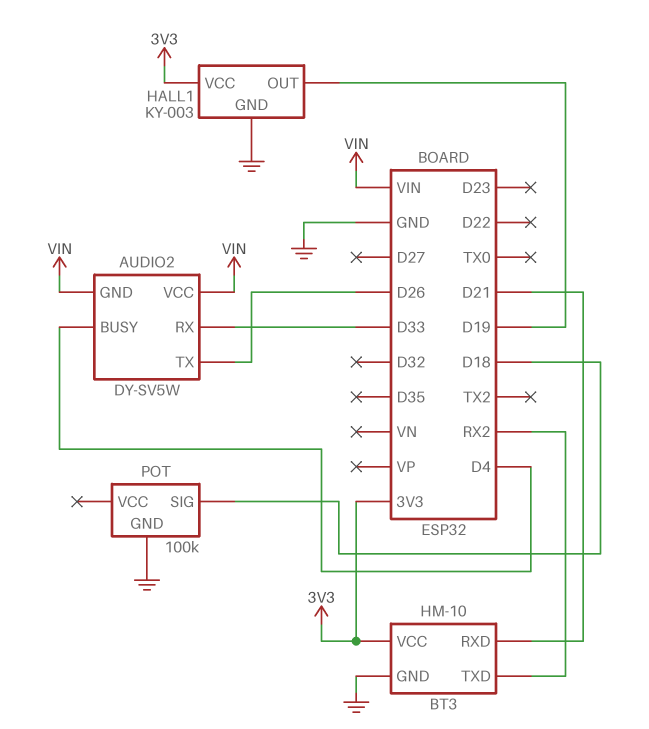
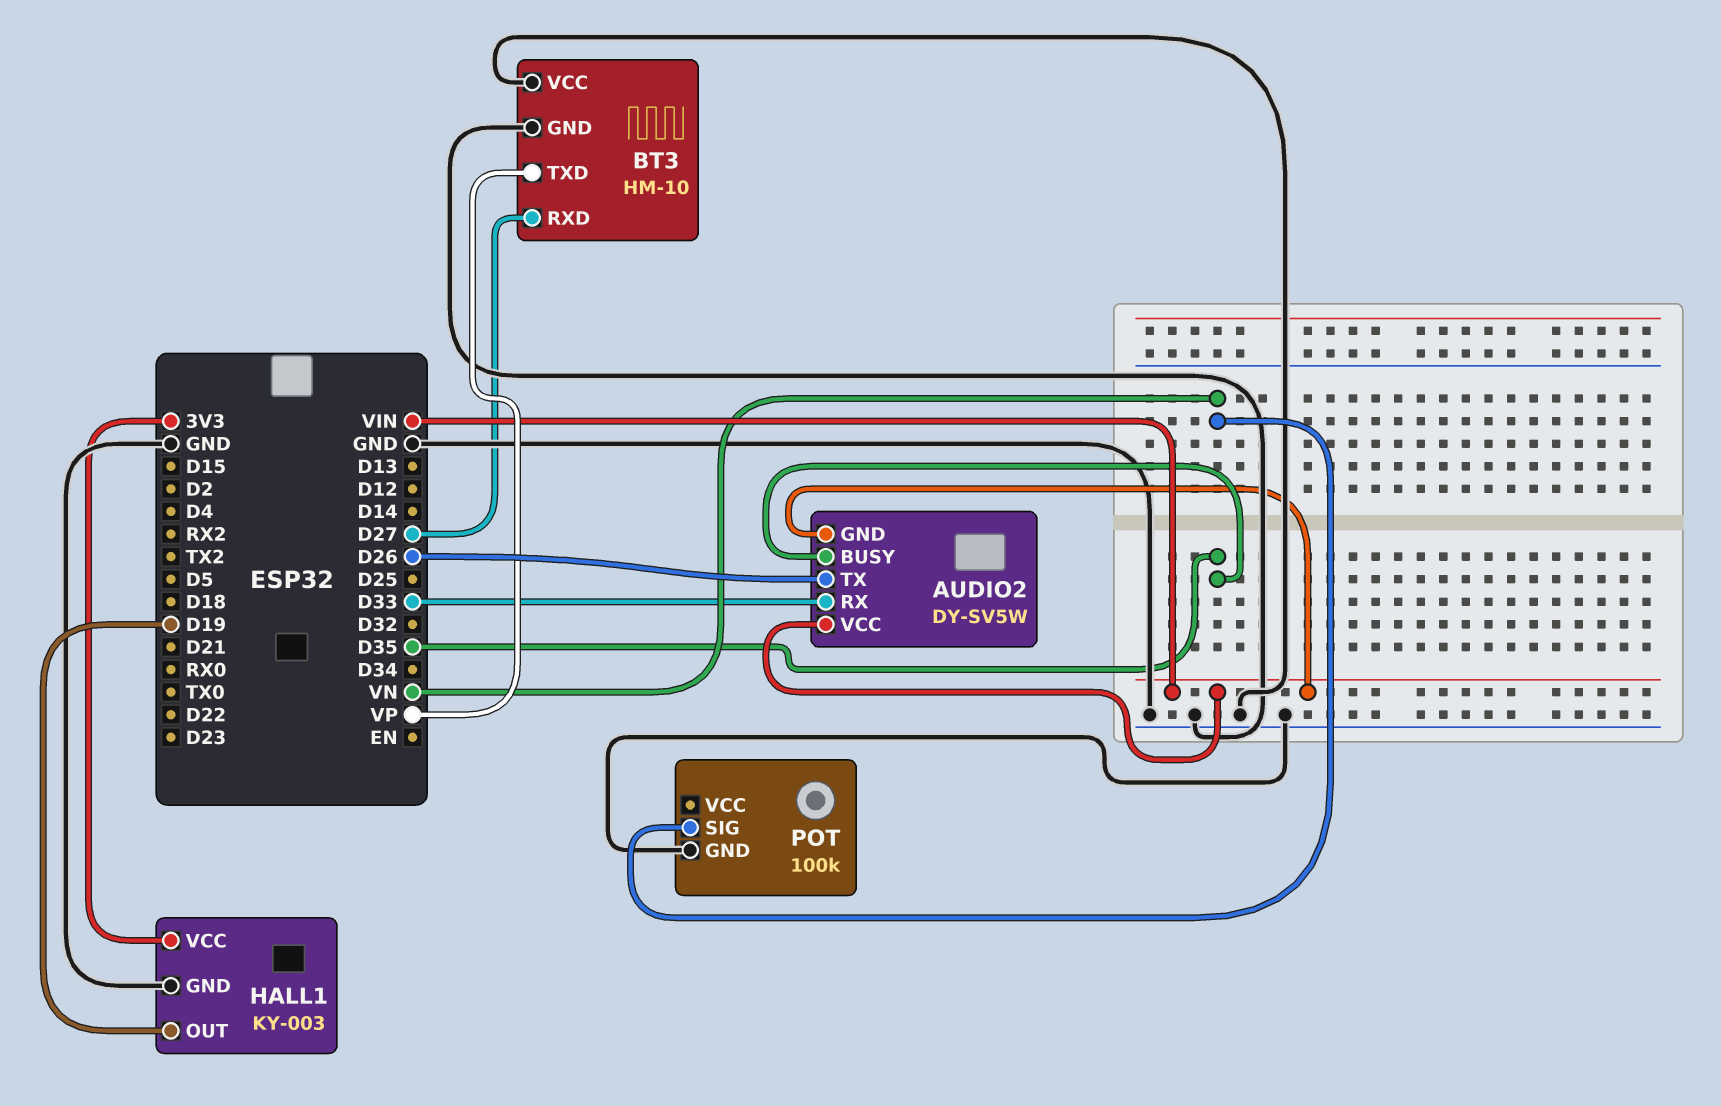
AUDIO2 pin BUSY: D4 -> D35
BT3 pin RXD: D21 -> D27
BT3 pin TXD: RX2 -> VP
BT3 pin VCC: 3V3 -> GND
POT pin SIG: D18 -> VN

